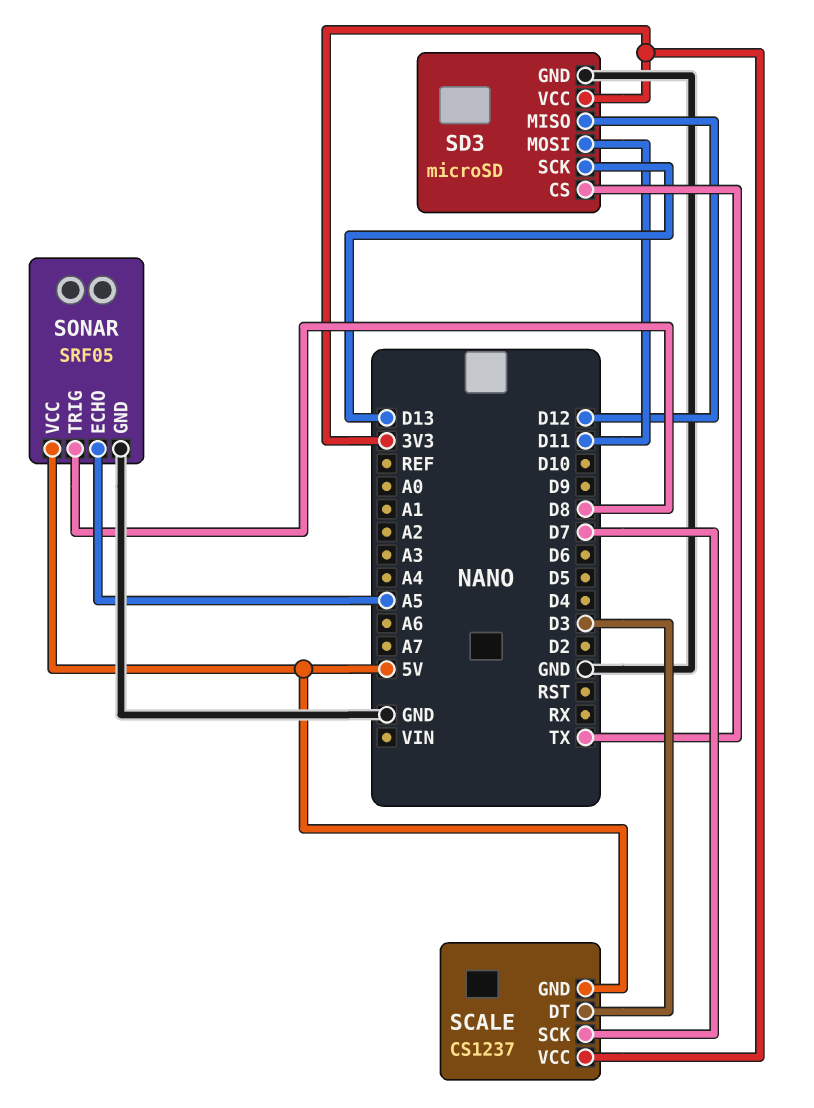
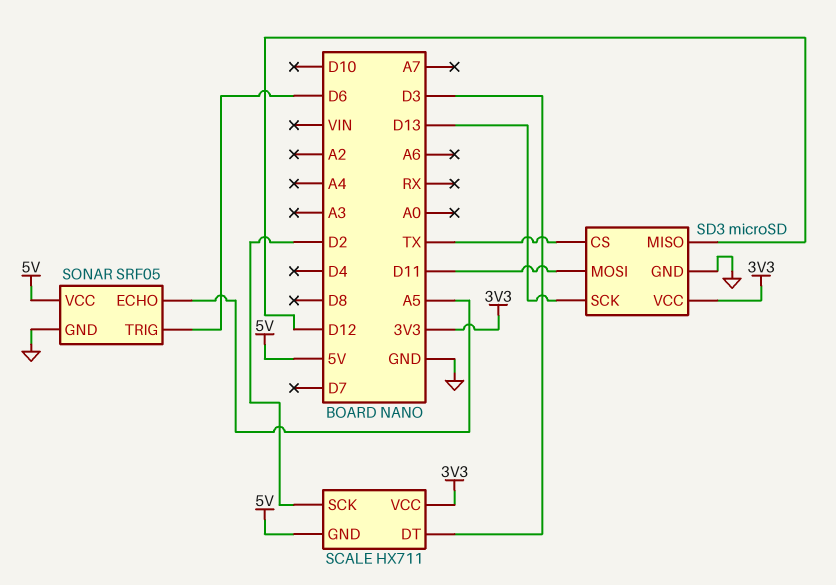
SCALE: CS1237 -> HX711
SCALE pin SCK: D7 -> D2
SONAR pin TRIG: D8 -> D6

